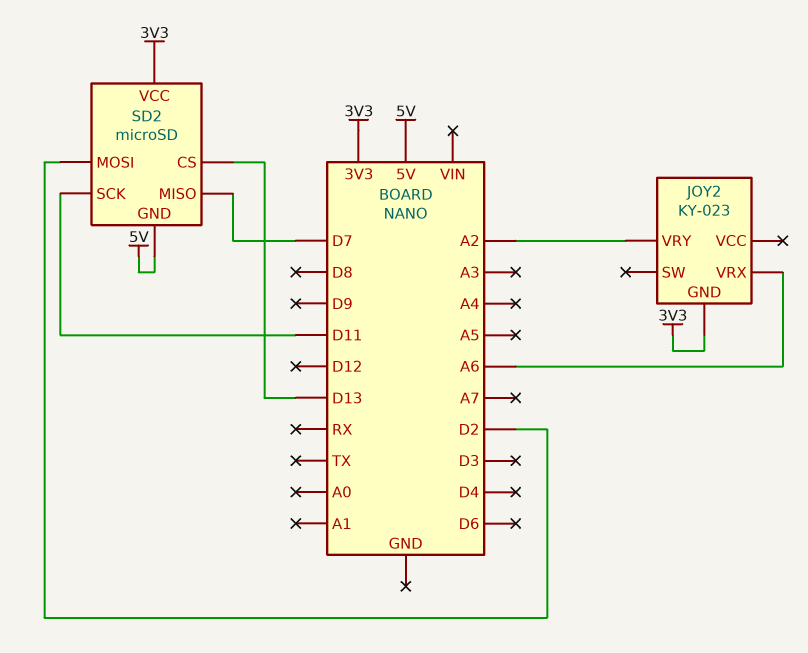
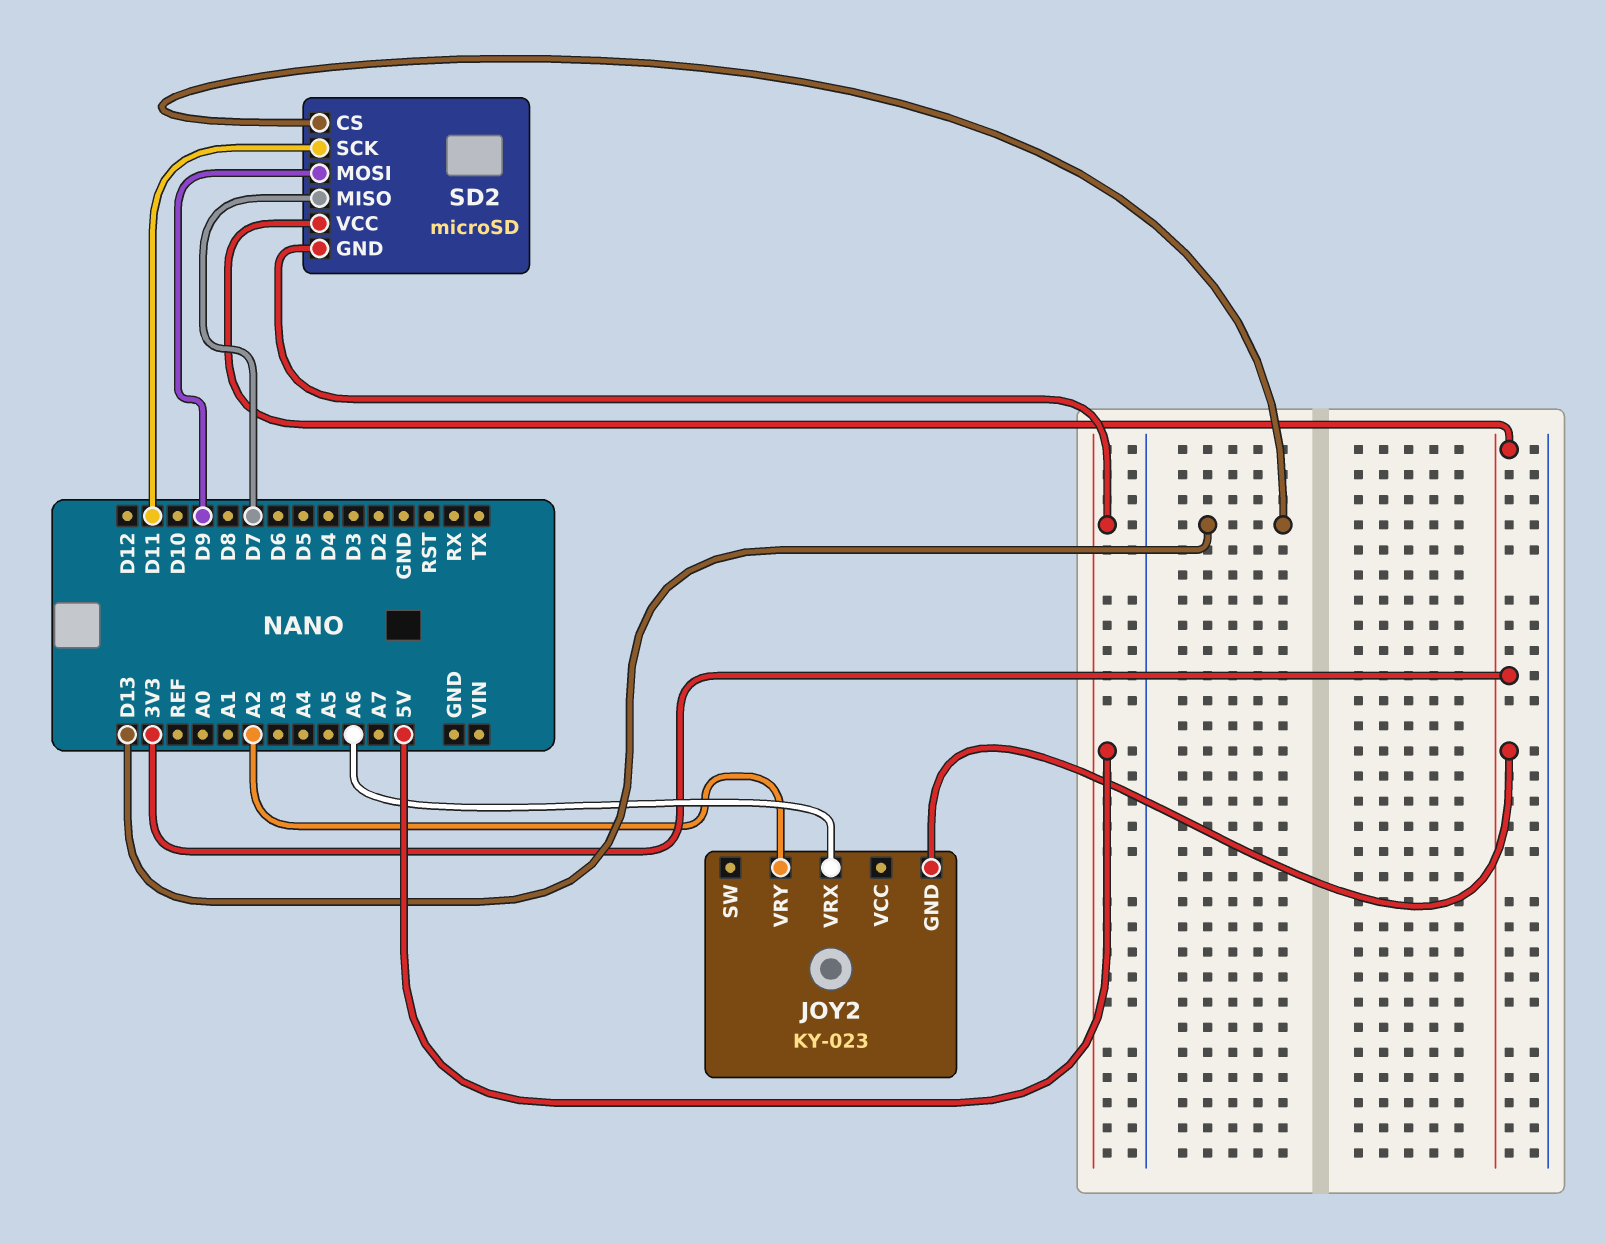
SD2 pin MOSI: D2 -> D9

